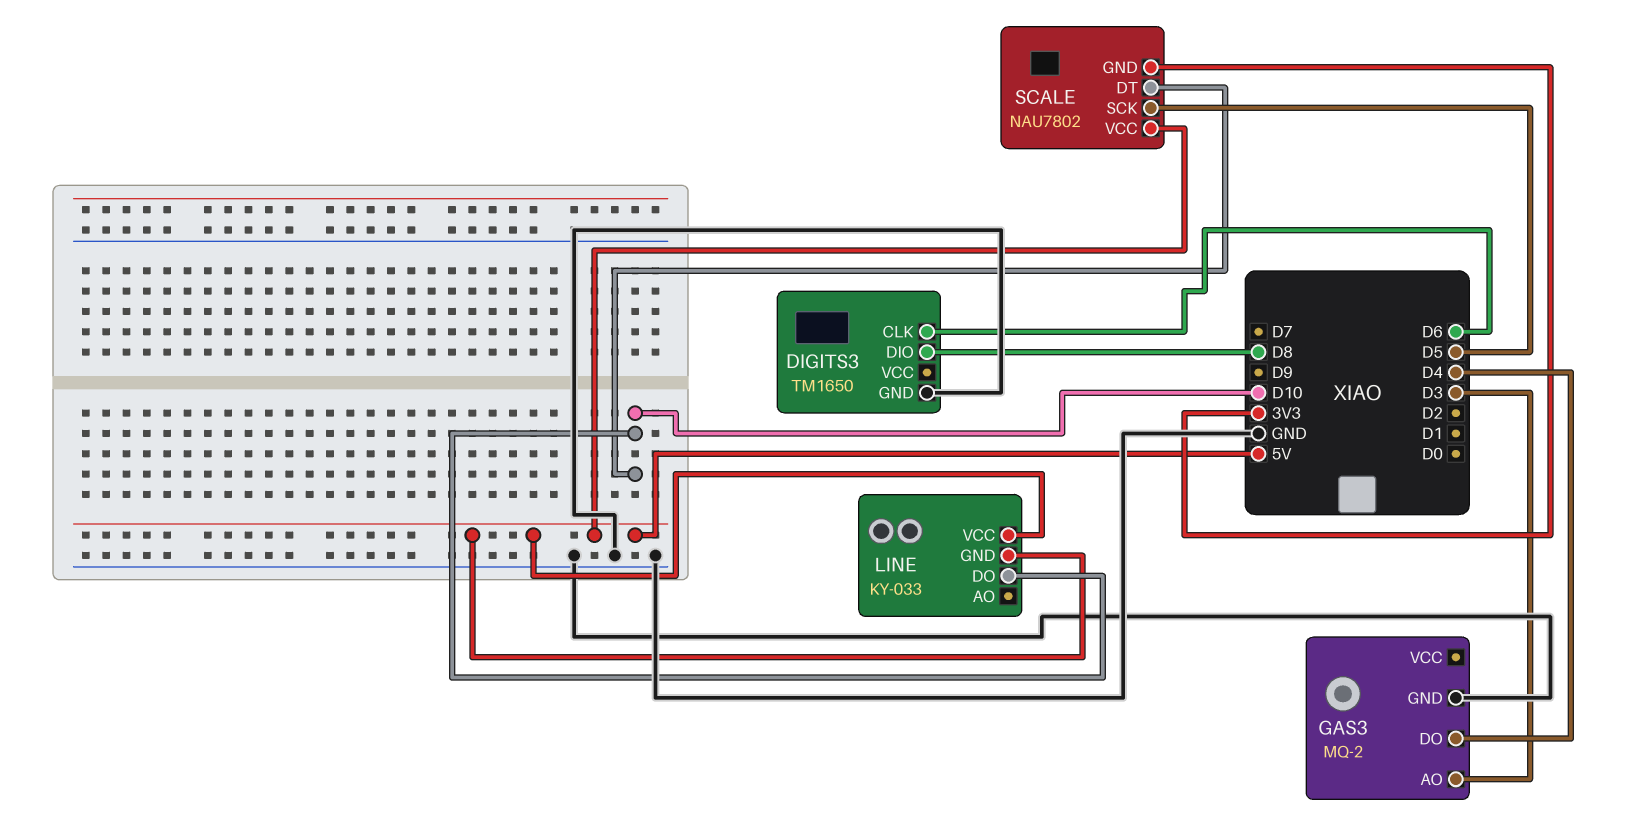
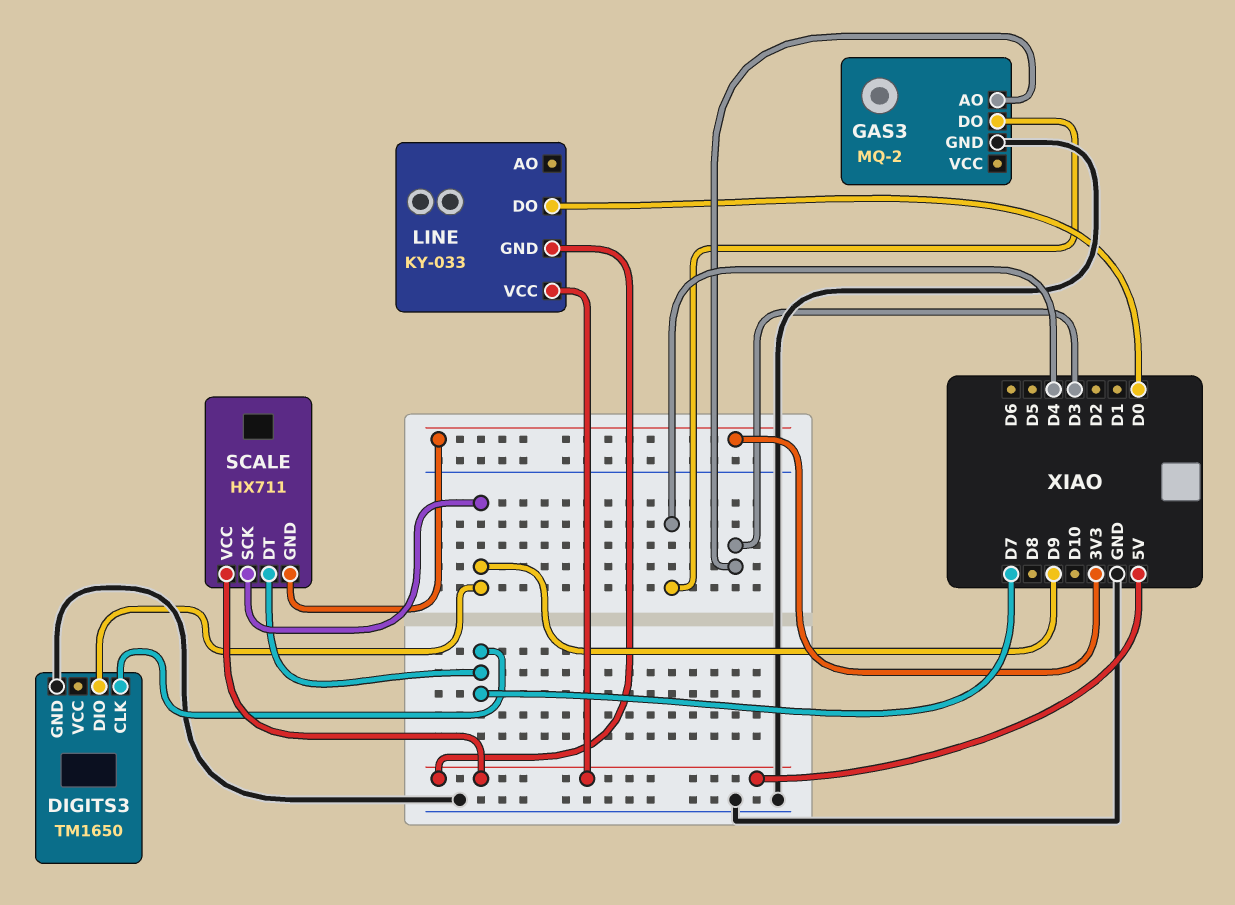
DIGITS3 pin CLK: D6 -> D7
DIGITS3 pin DIO: D8 -> D9
LINE pin DO: D10 -> D0
SCALE: NAU7802 -> HX711
SCALE pin DT: D10 -> D7
SCALE pin SCK: D5 -> D9

